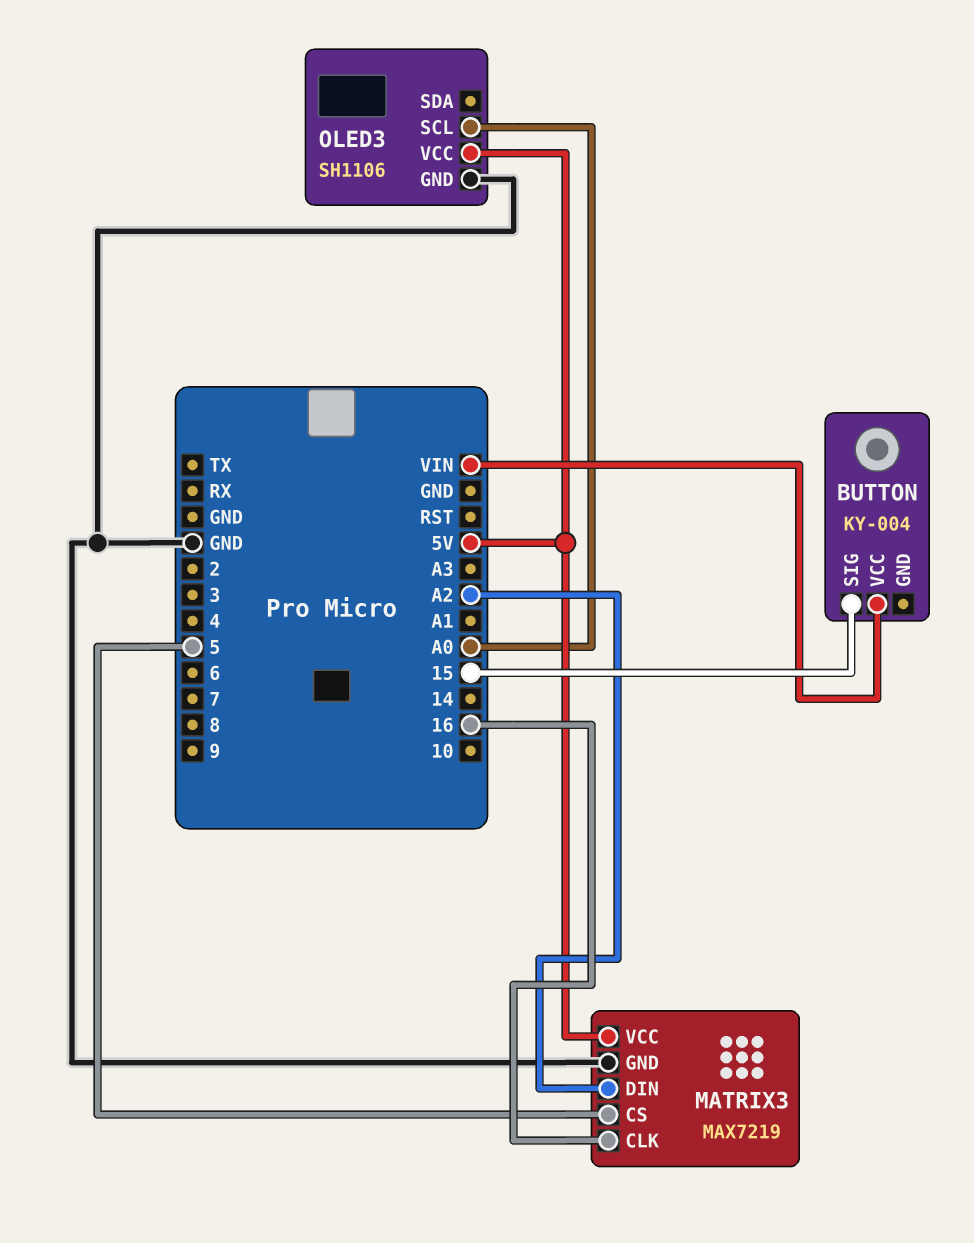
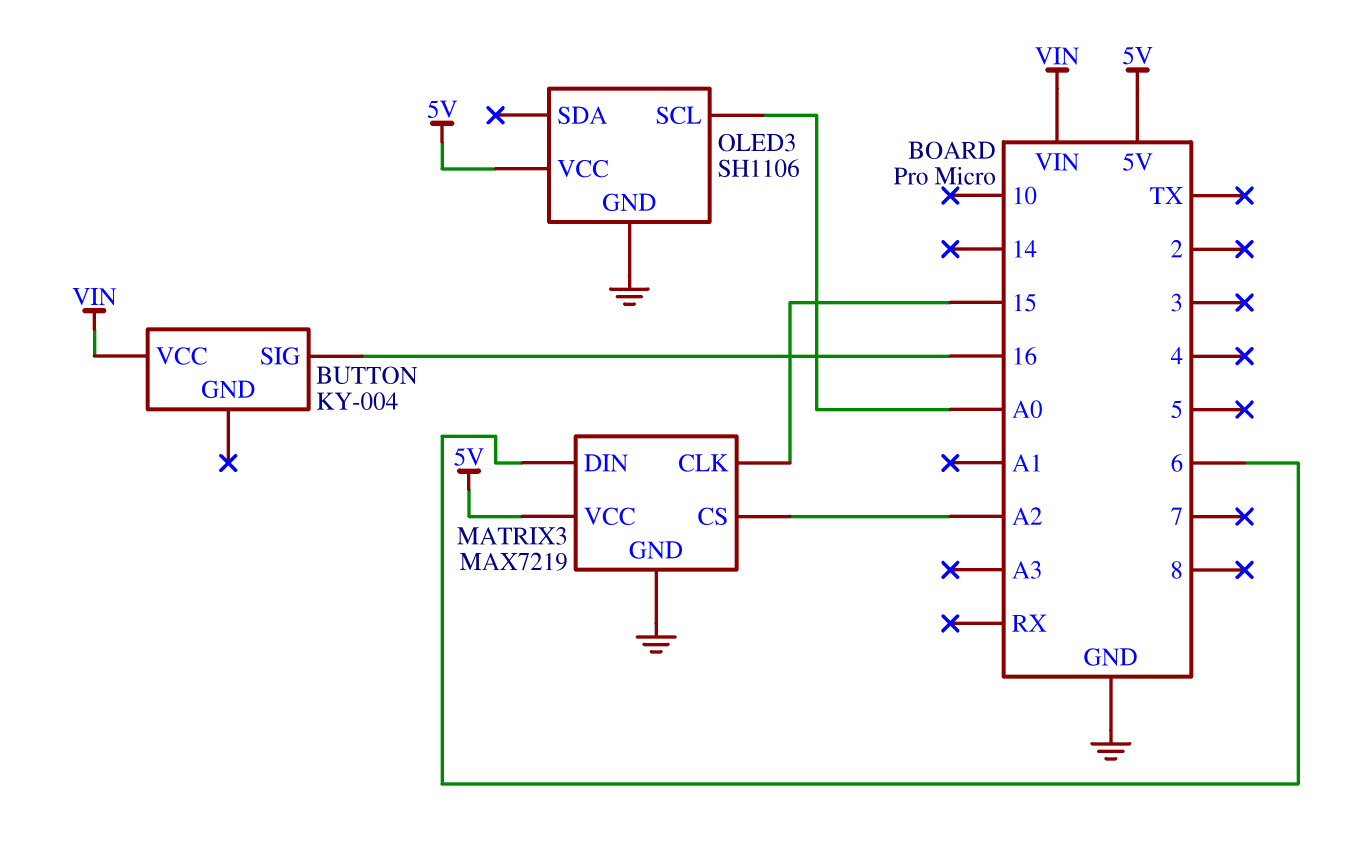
BUTTON pin SIG: 15 -> 16
MATRIX3 pin CLK: 16 -> 15
MATRIX3 pin CS: 5 -> A2
MATRIX3 pin DIN: A2 -> 6

